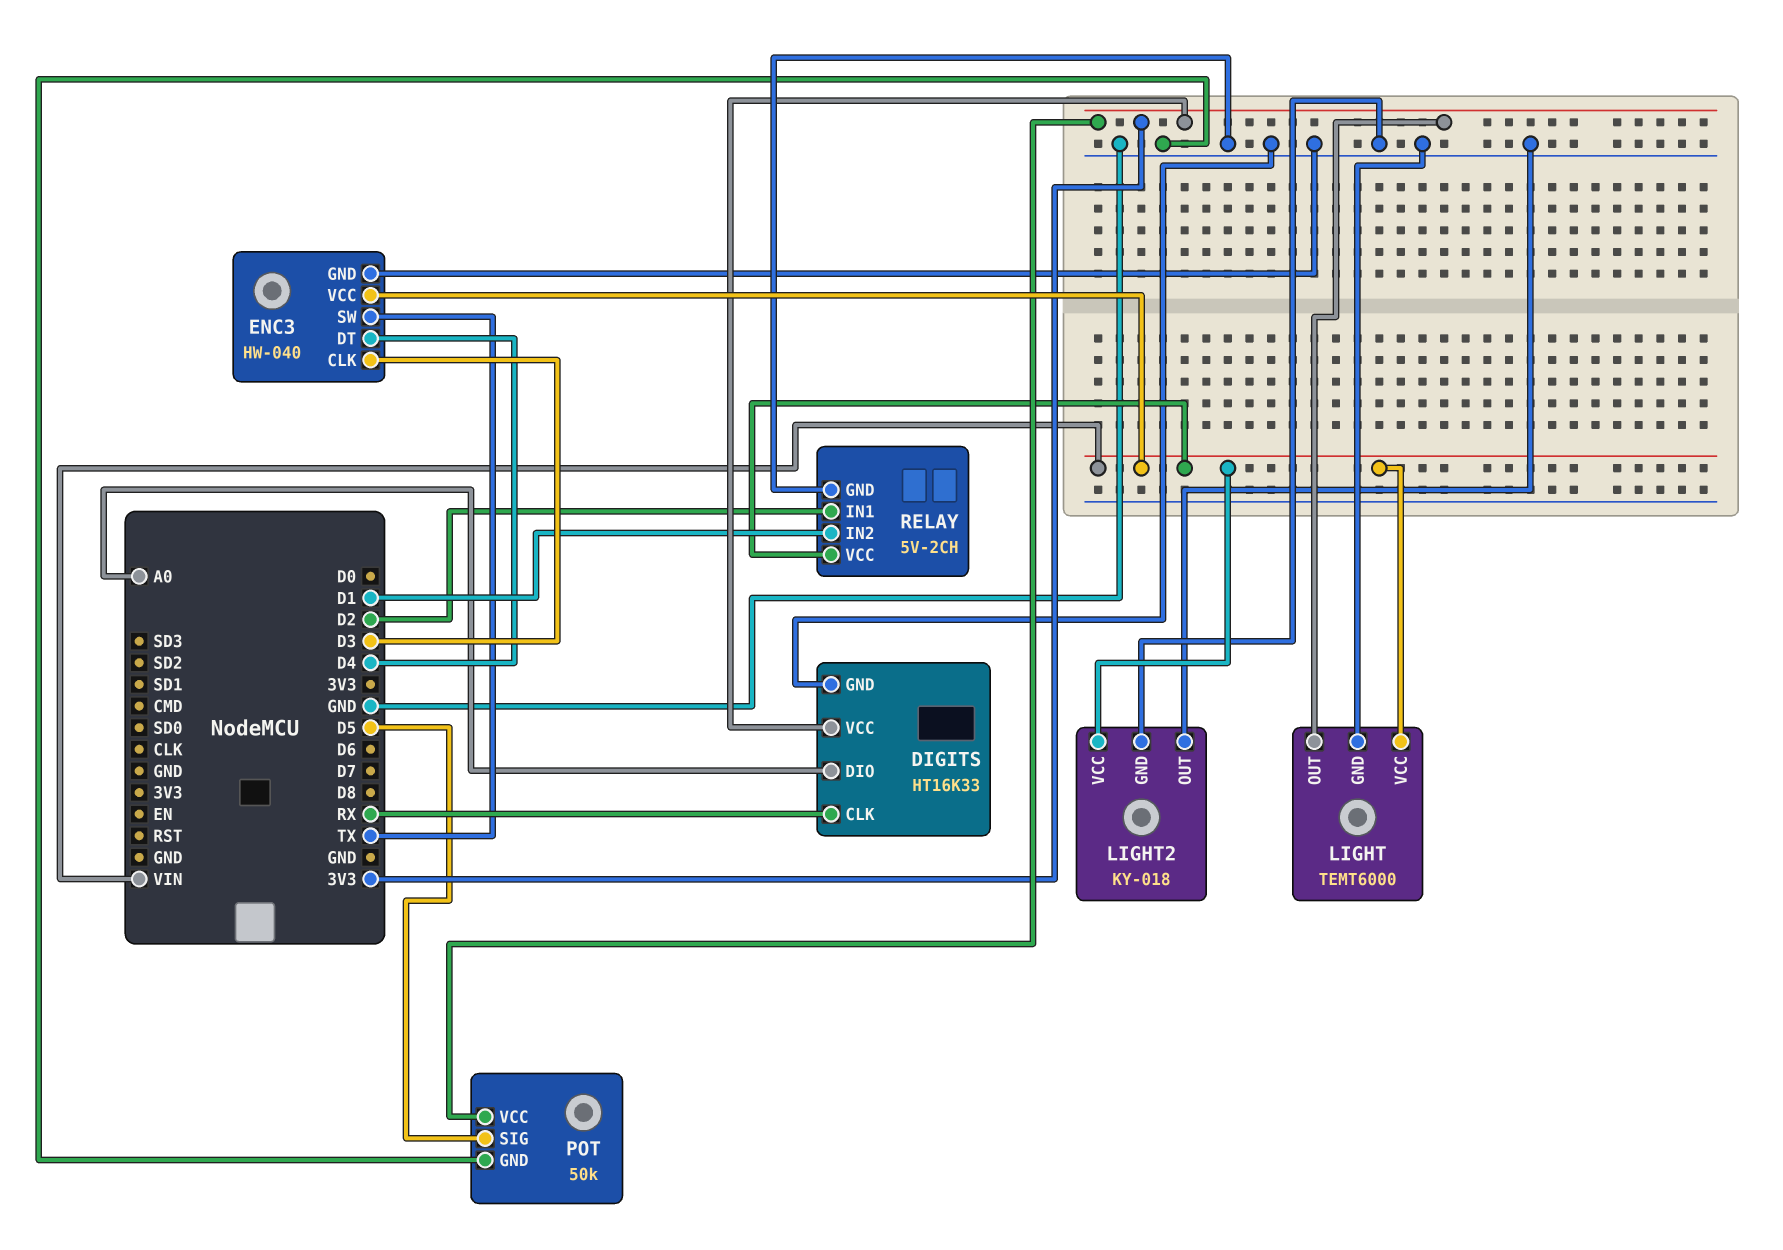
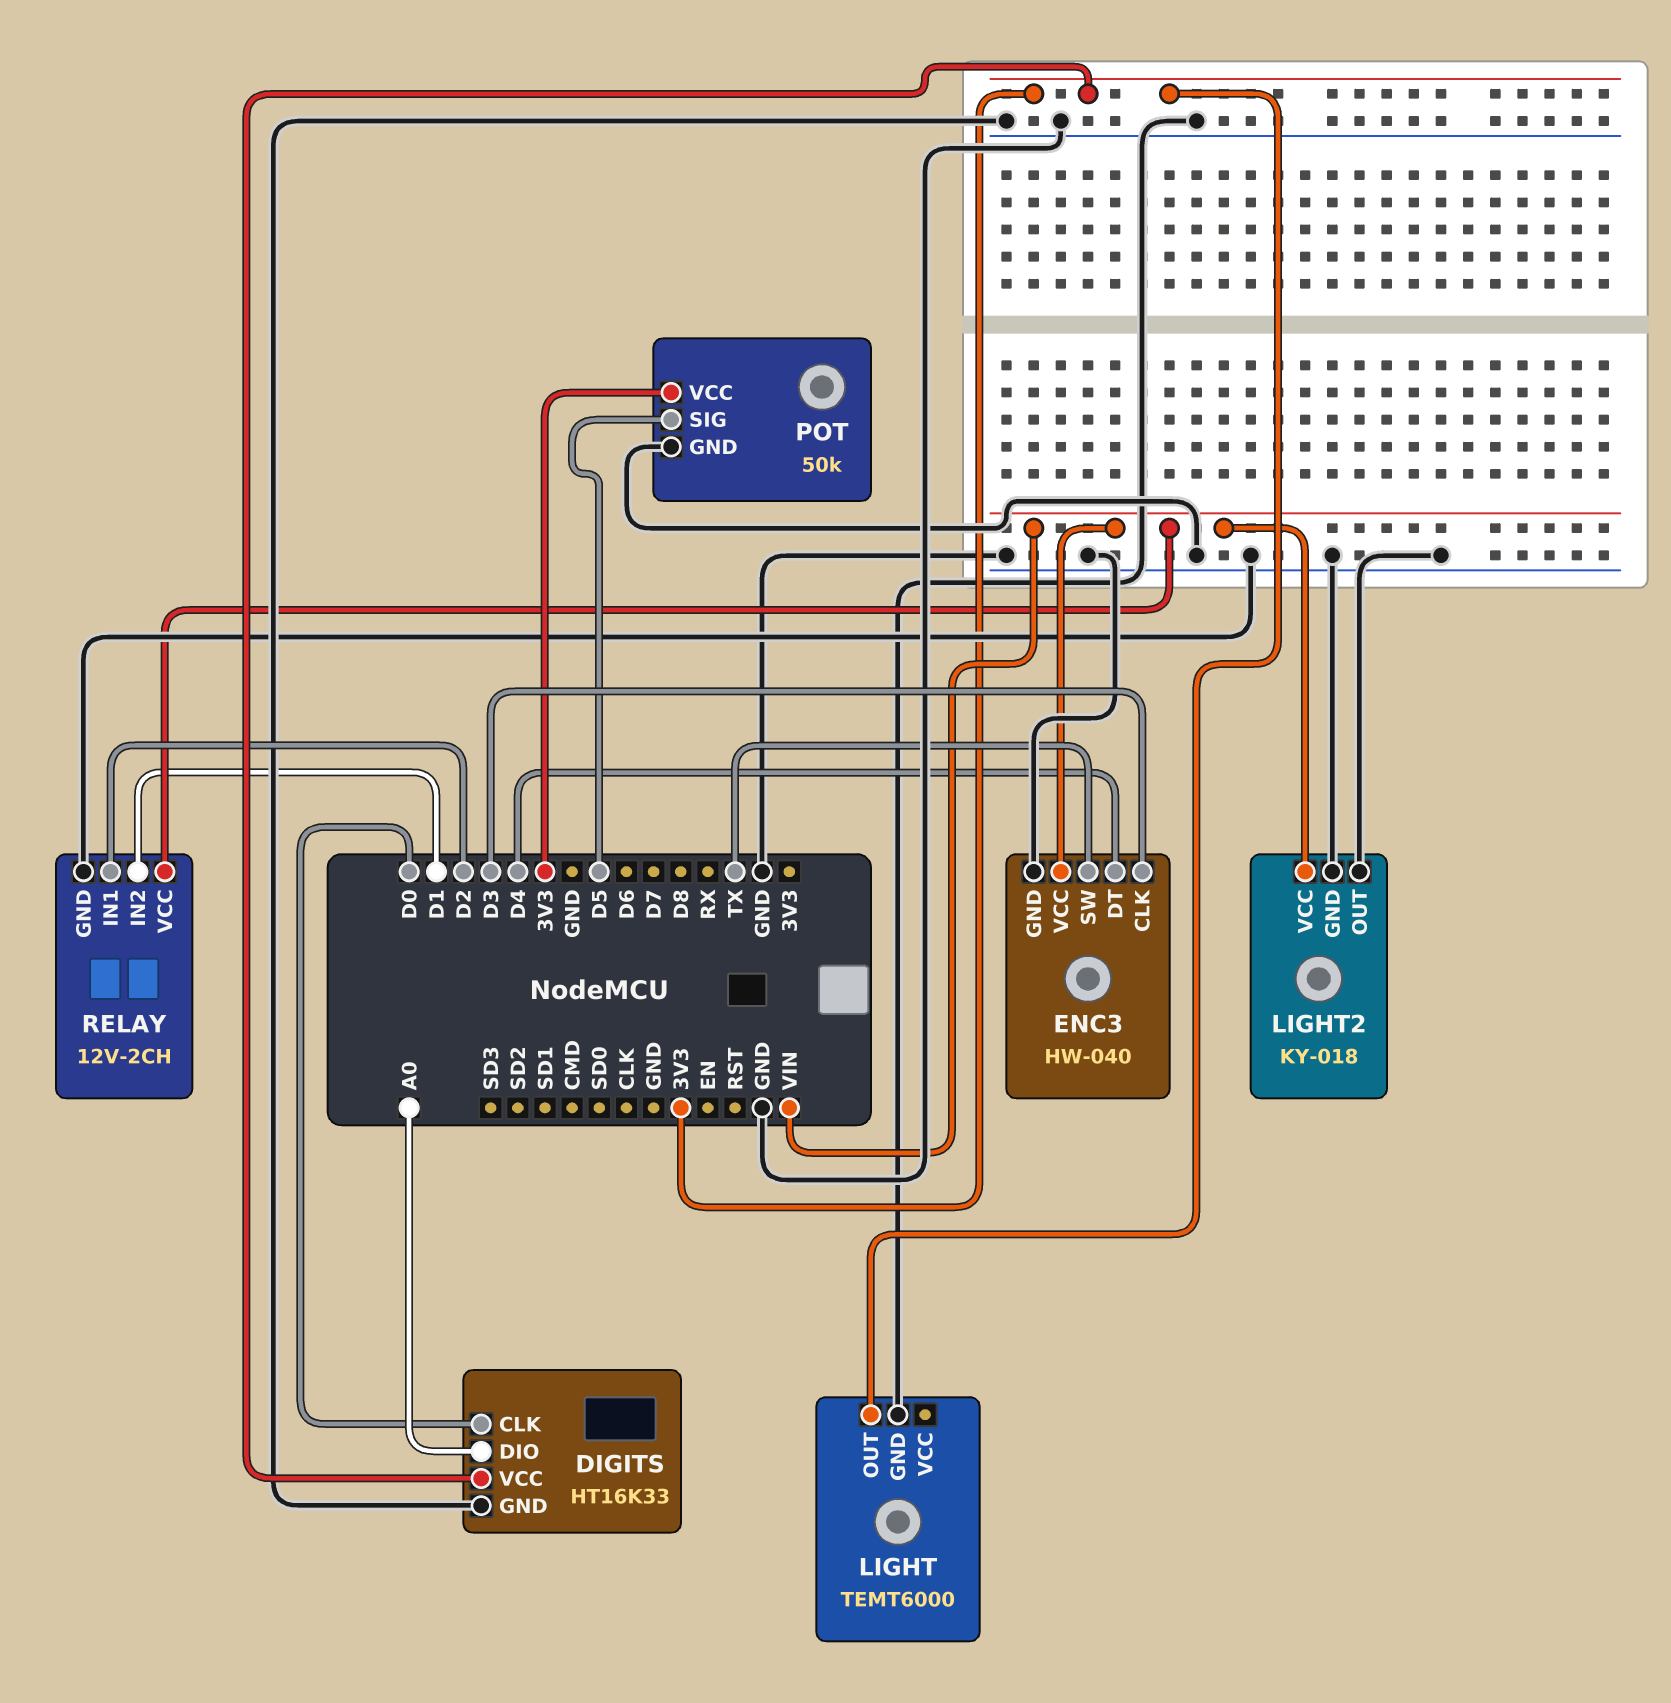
DIGITS pin CLK: RX -> D0
LIGHT pin VCC: VIN -> none
RELAY: 5V-2CH -> 12V-2CH

